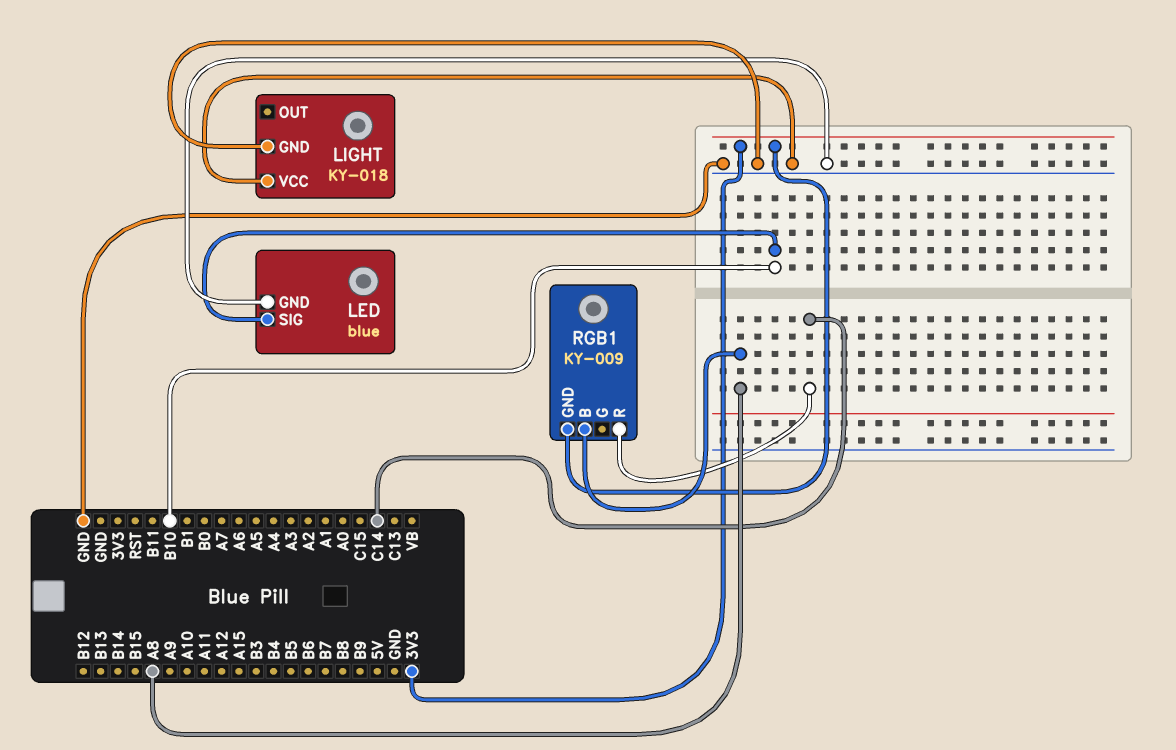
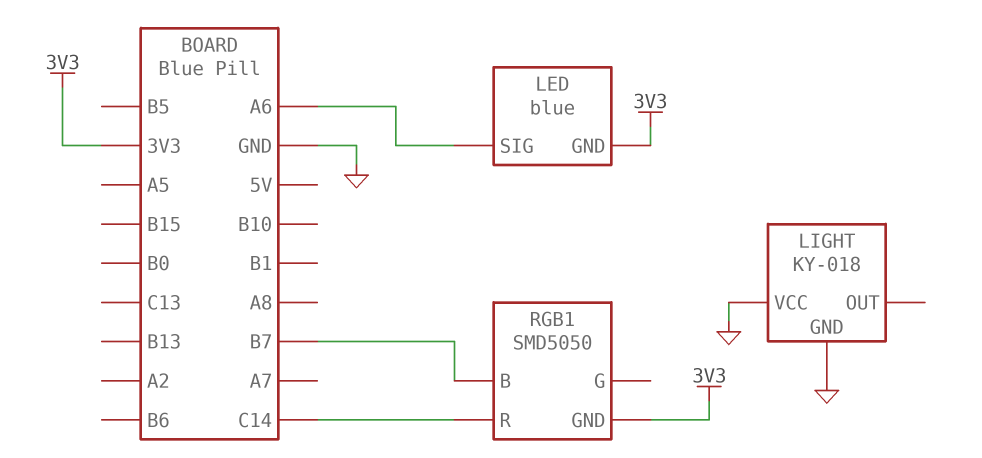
LED pin GND: GND -> 3V3
LED pin SIG: B10 -> A6
RGB1: KY-009 -> SMD5050
RGB1 pin B: A8 -> B7

